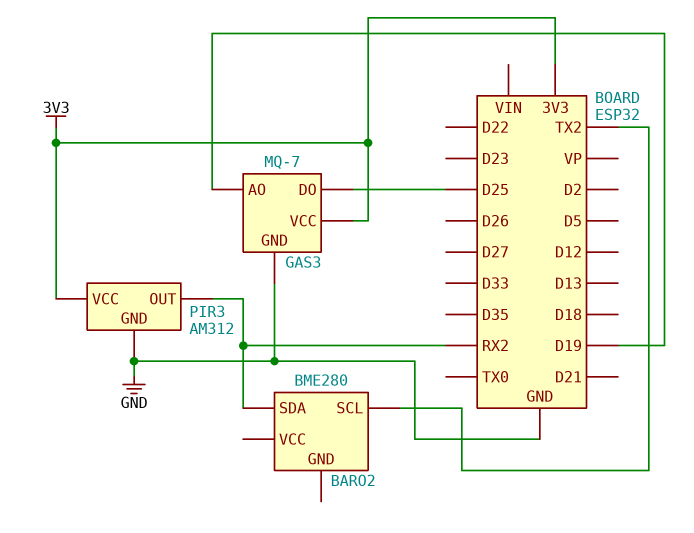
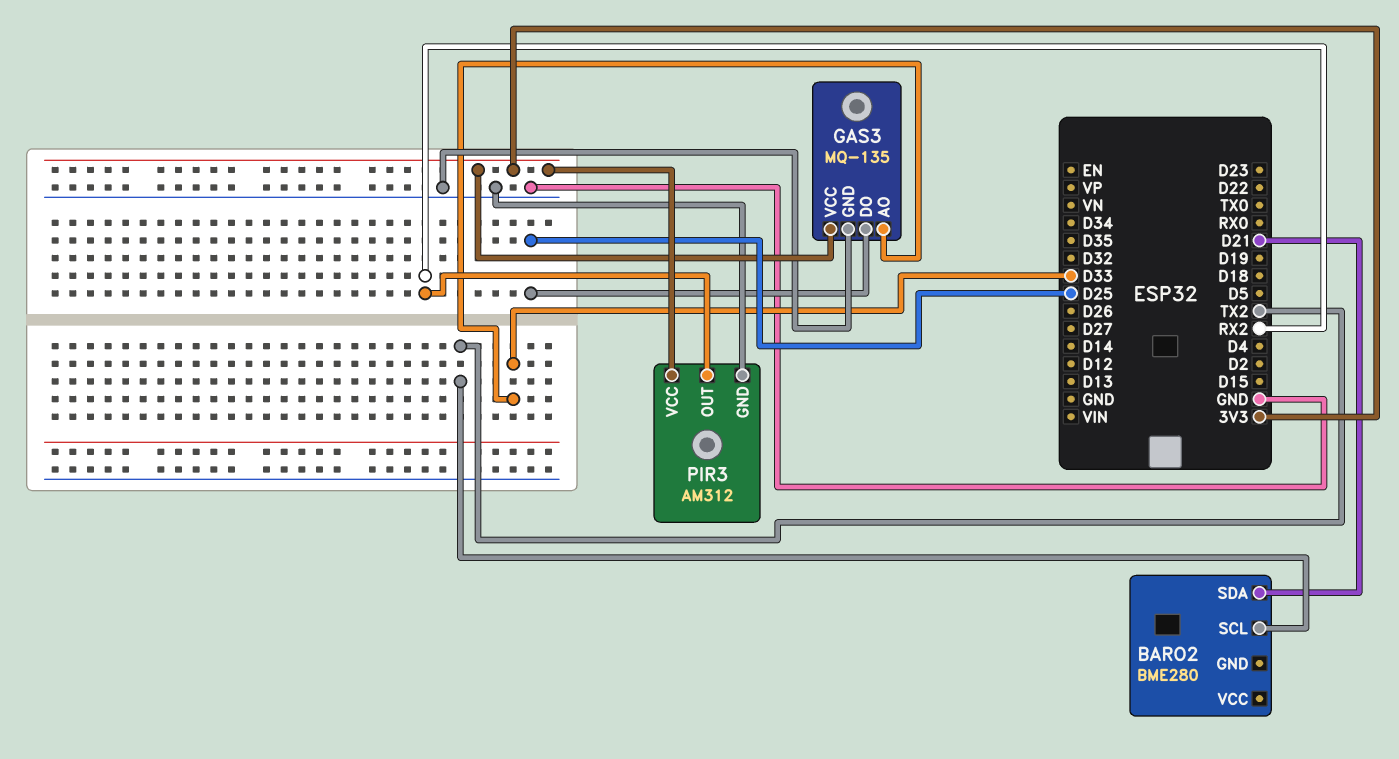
BARO2 pin SDA: RX2 -> D21
GAS3: MQ-7 -> MQ-135
GAS3 pin AO: D19 -> D33

